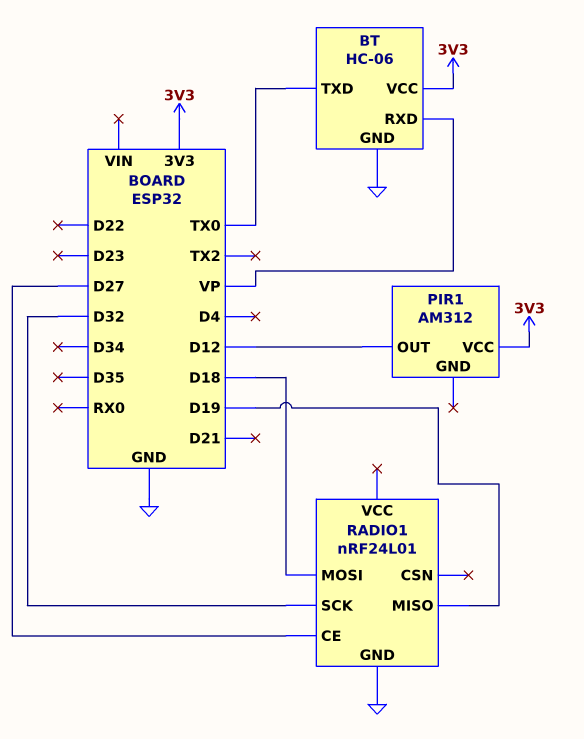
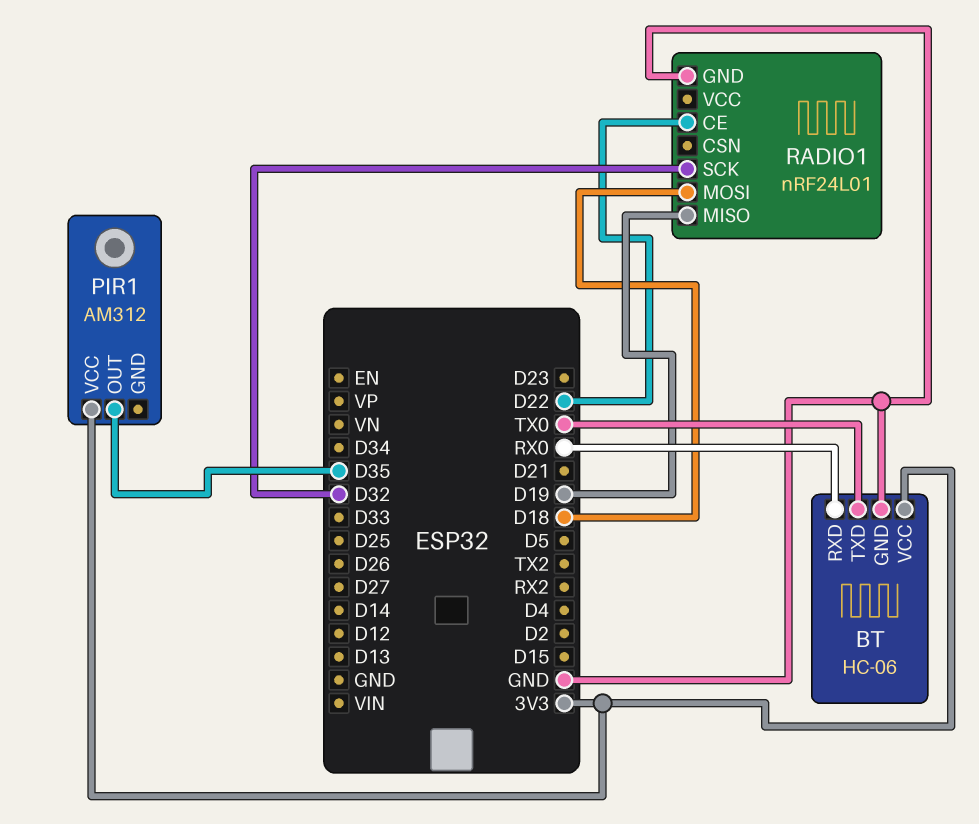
BT pin RXD: VP -> RX0
PIR1 pin OUT: D12 -> D35
RADIO1 pin CE: D27 -> D22

